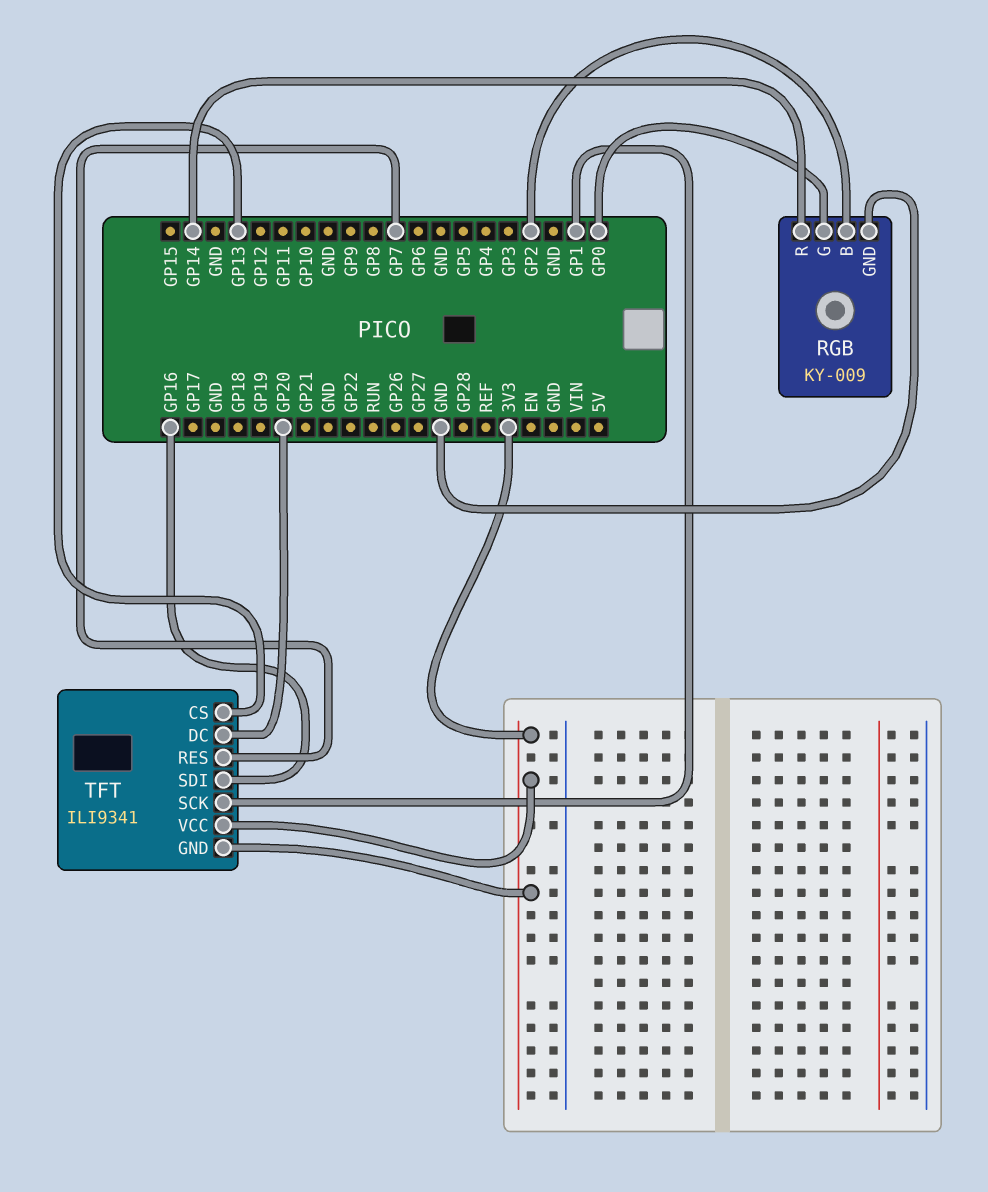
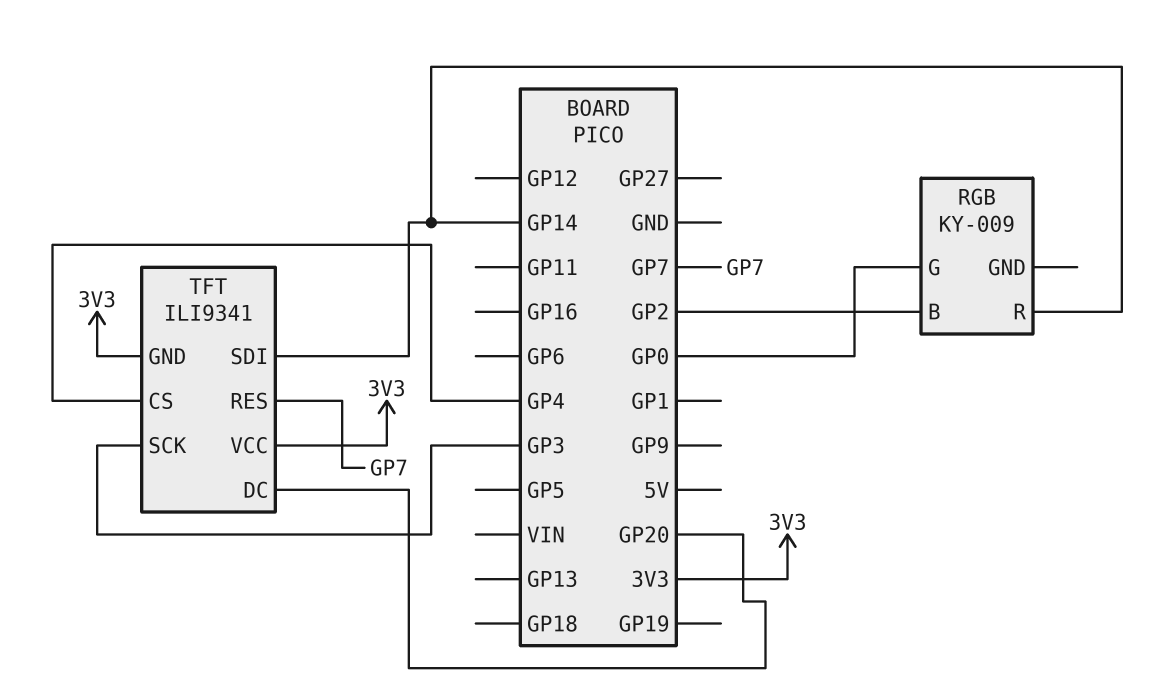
RGB pin GND: GND -> none
TFT pin CS: GP13 -> GP4
TFT pin SCK: GP1 -> GP3
TFT pin SDI: GP16 -> GP14

